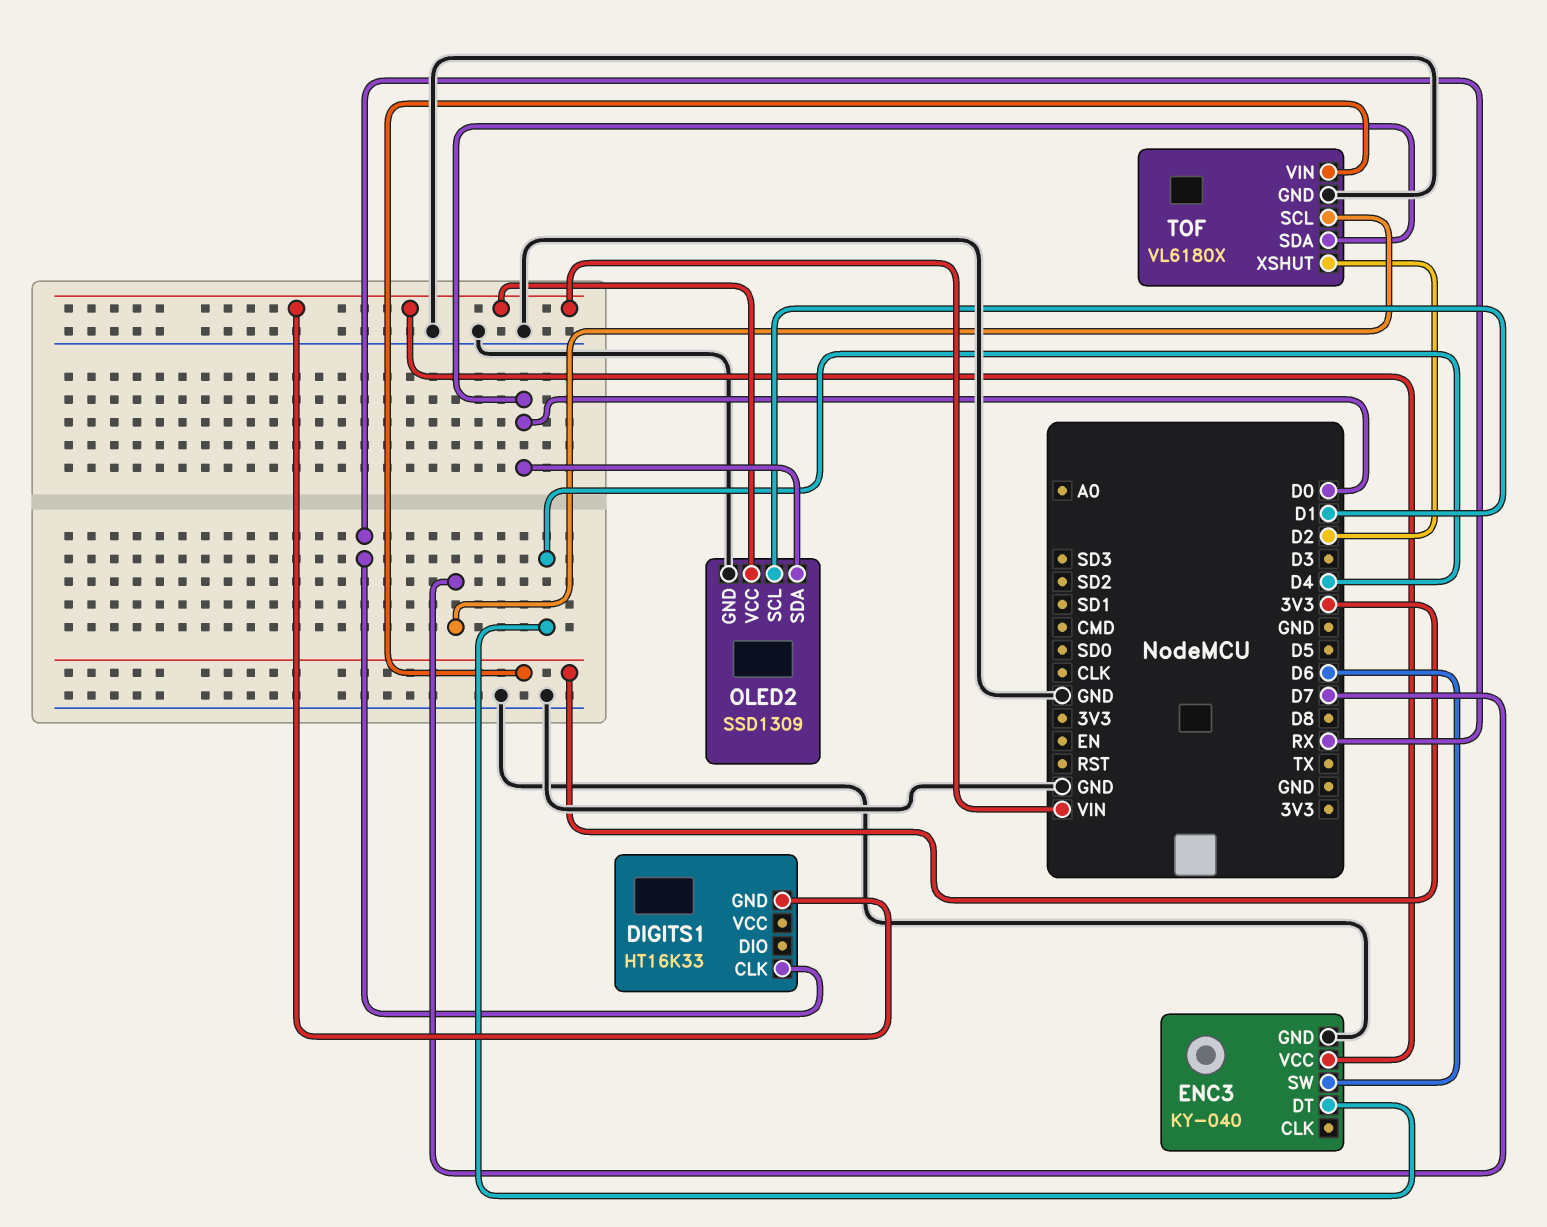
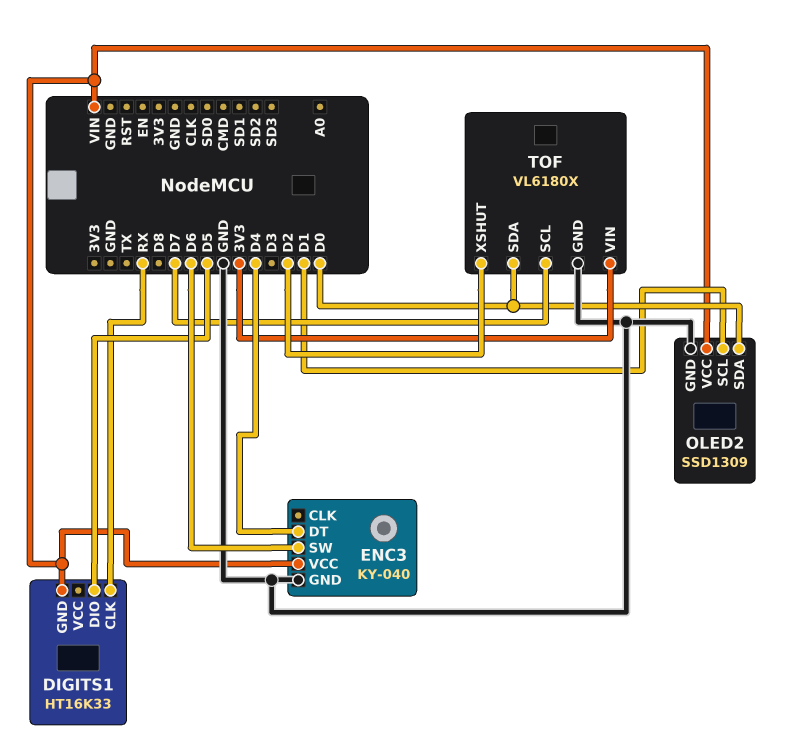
DIGITS1 pin DIO: none -> D5

